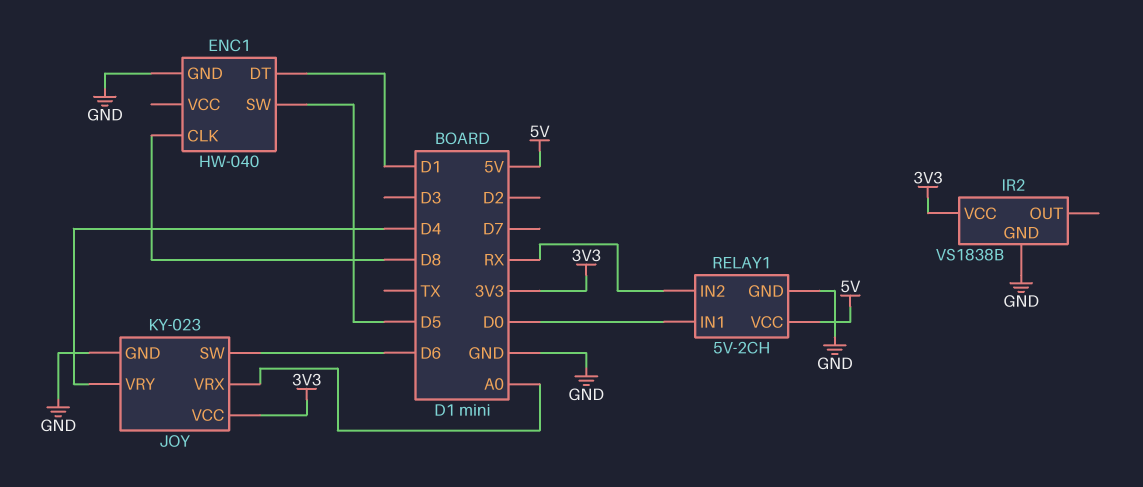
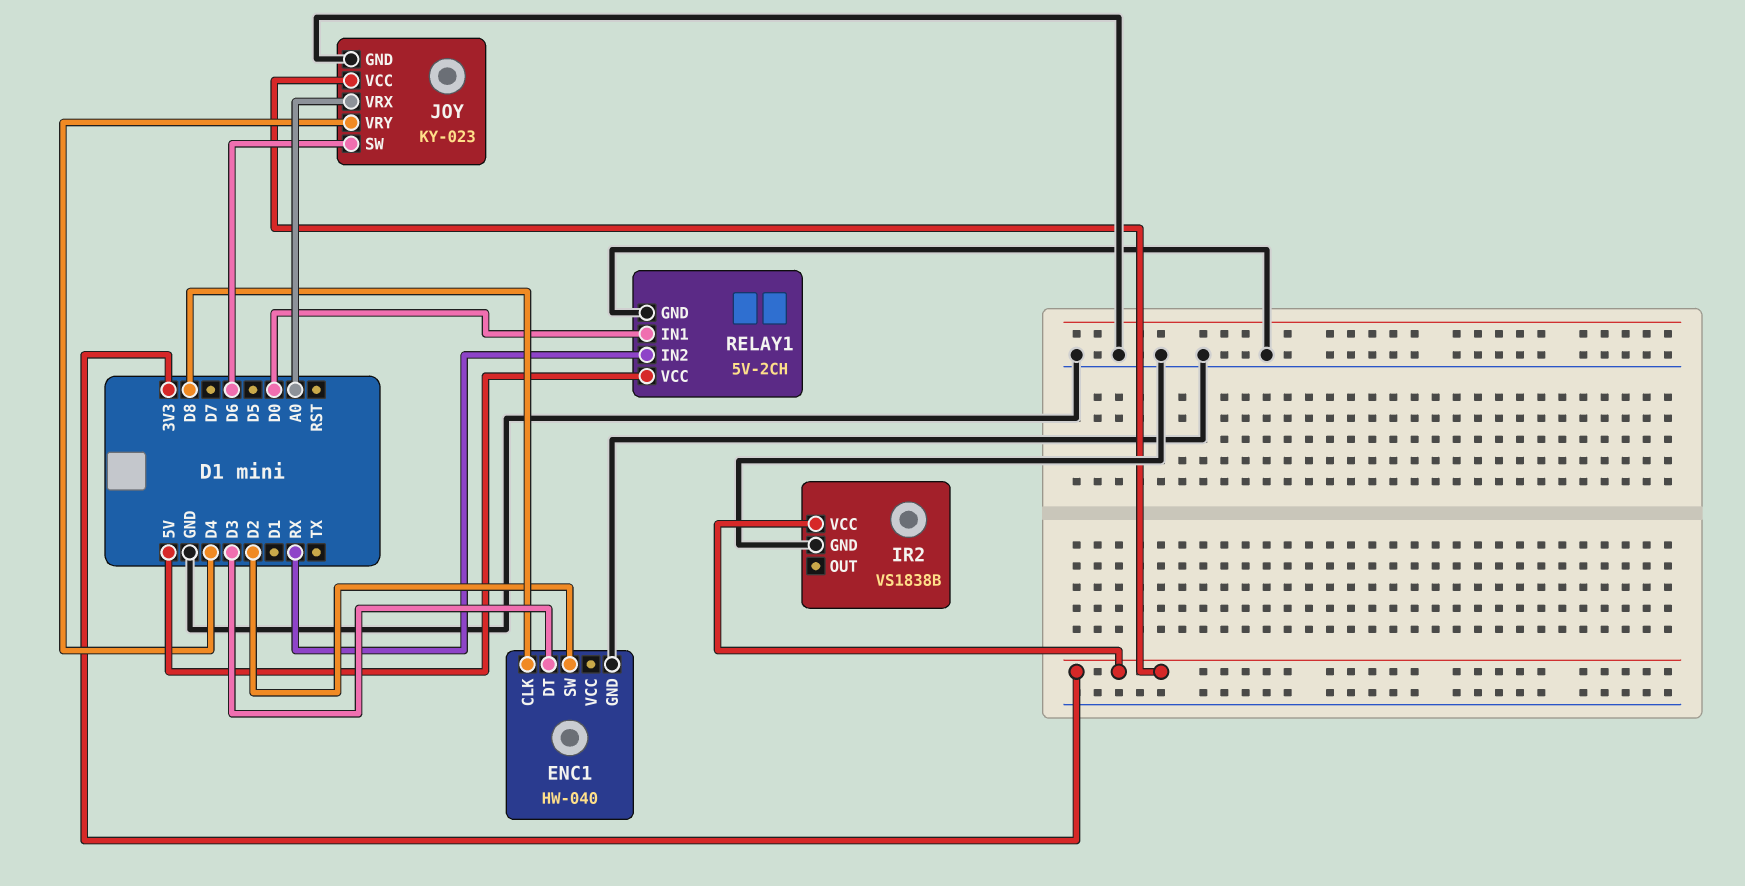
ENC1 pin DT: D1 -> D3
ENC1 pin SW: D5 -> D2

